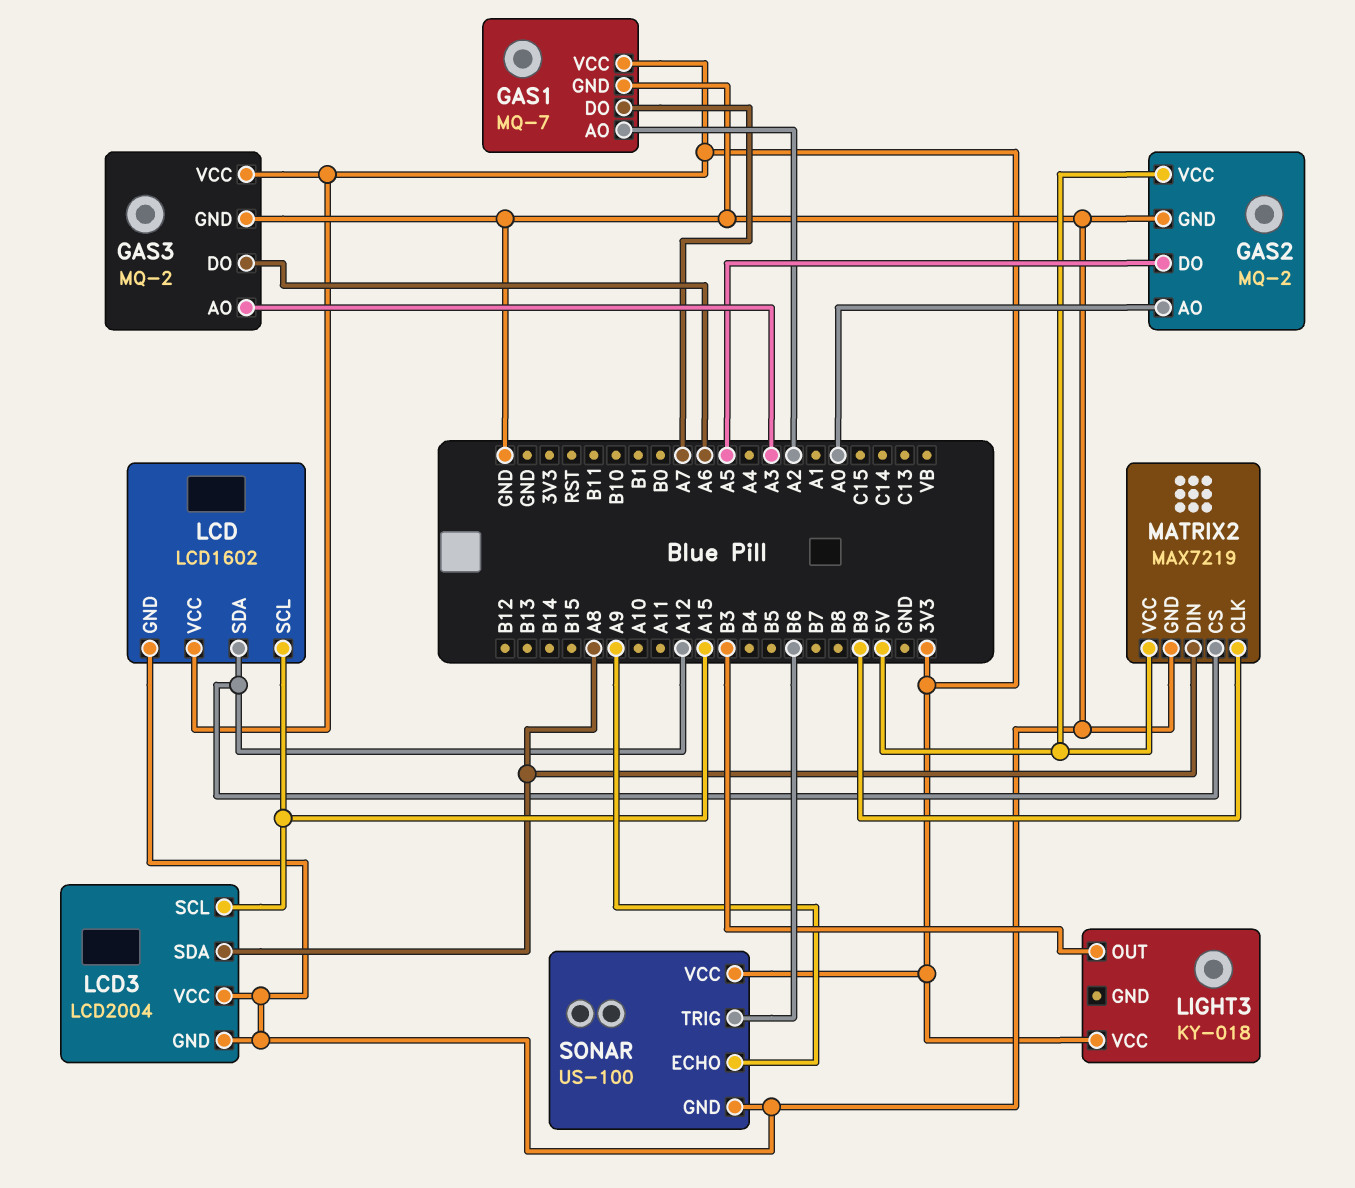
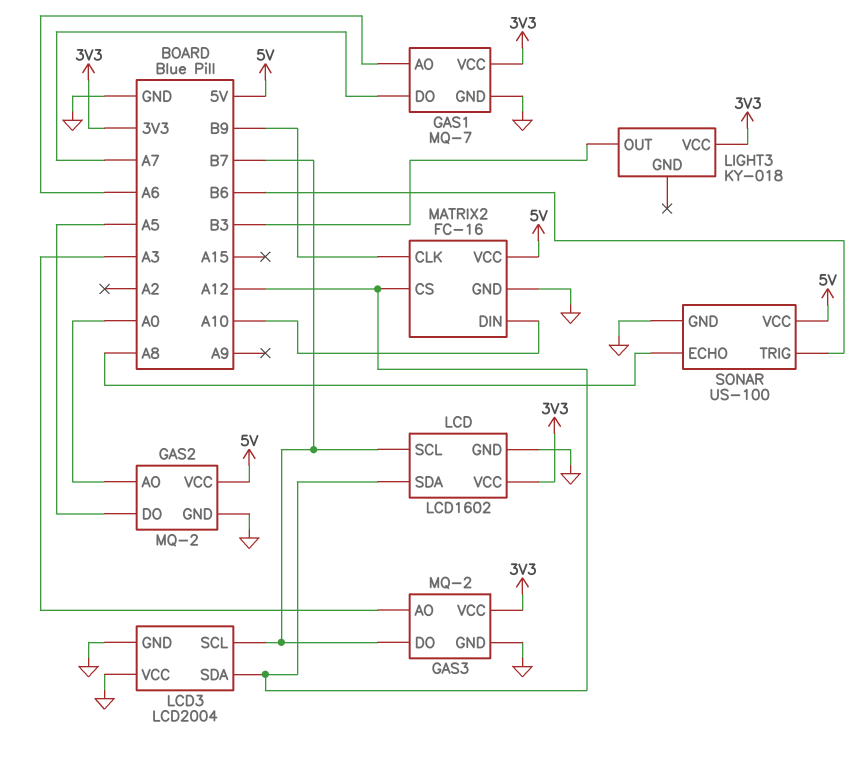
GAS1 pin AO: A2 -> A6
GAS3 pin DO: A6 -> B7
LCD pin SCL: A15 -> B7
LCD3 pin SCL: A15 -> B7
LCD3 pin SDA: A8 -> A12
MATRIX2: MAX7219 -> FC-16
MATRIX2 pin DIN: A8 -> A10
SONAR pin ECHO: A9 -> A8
SONAR pin VCC: 3V3 -> 5V

